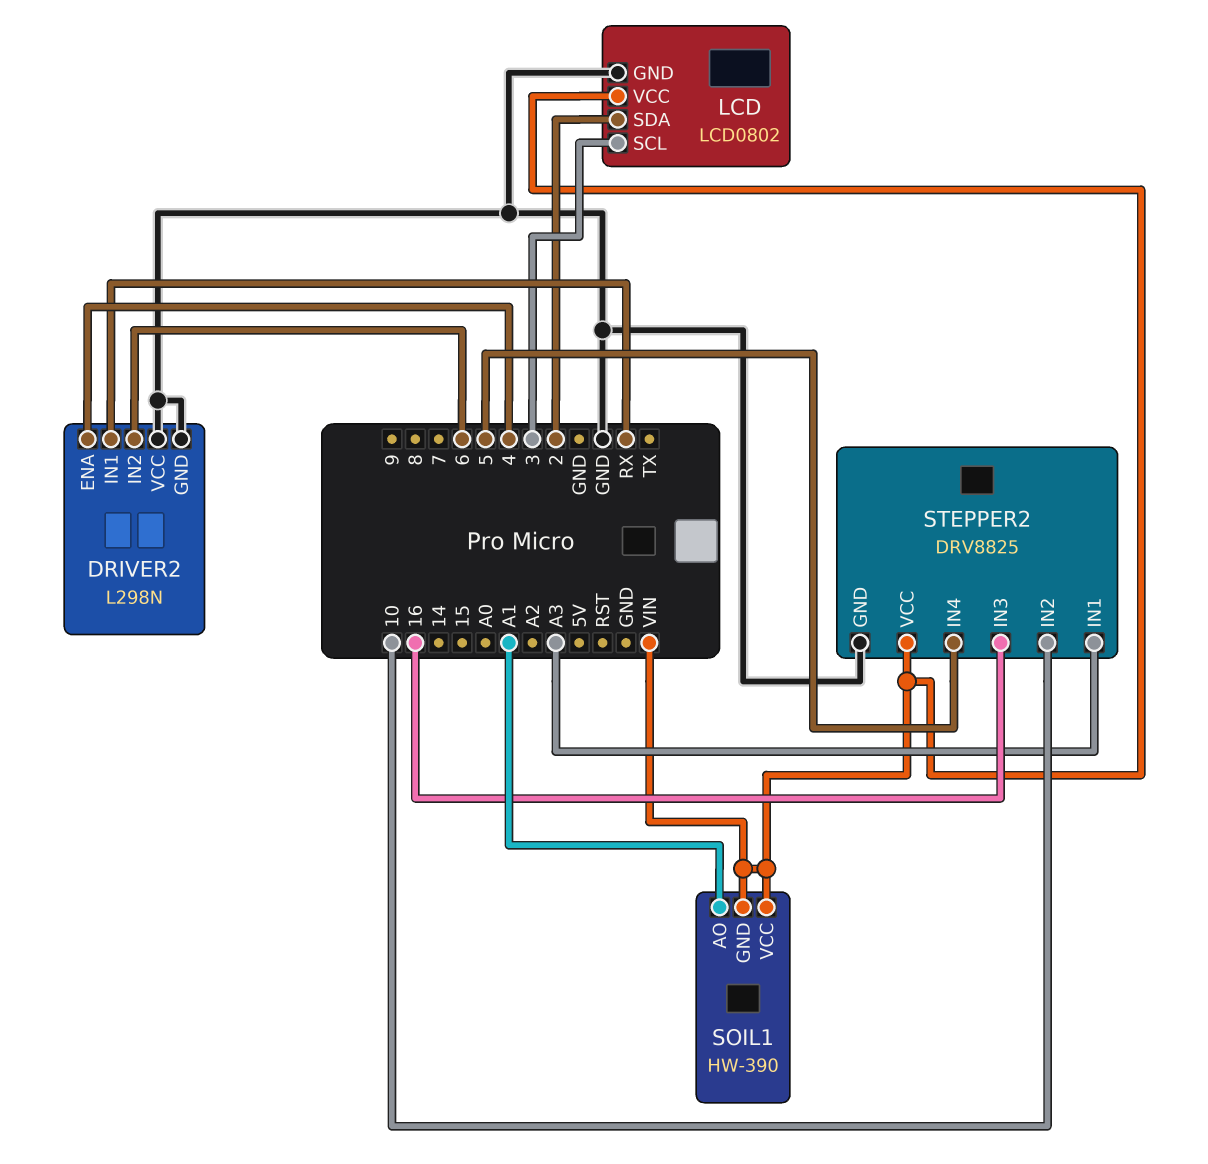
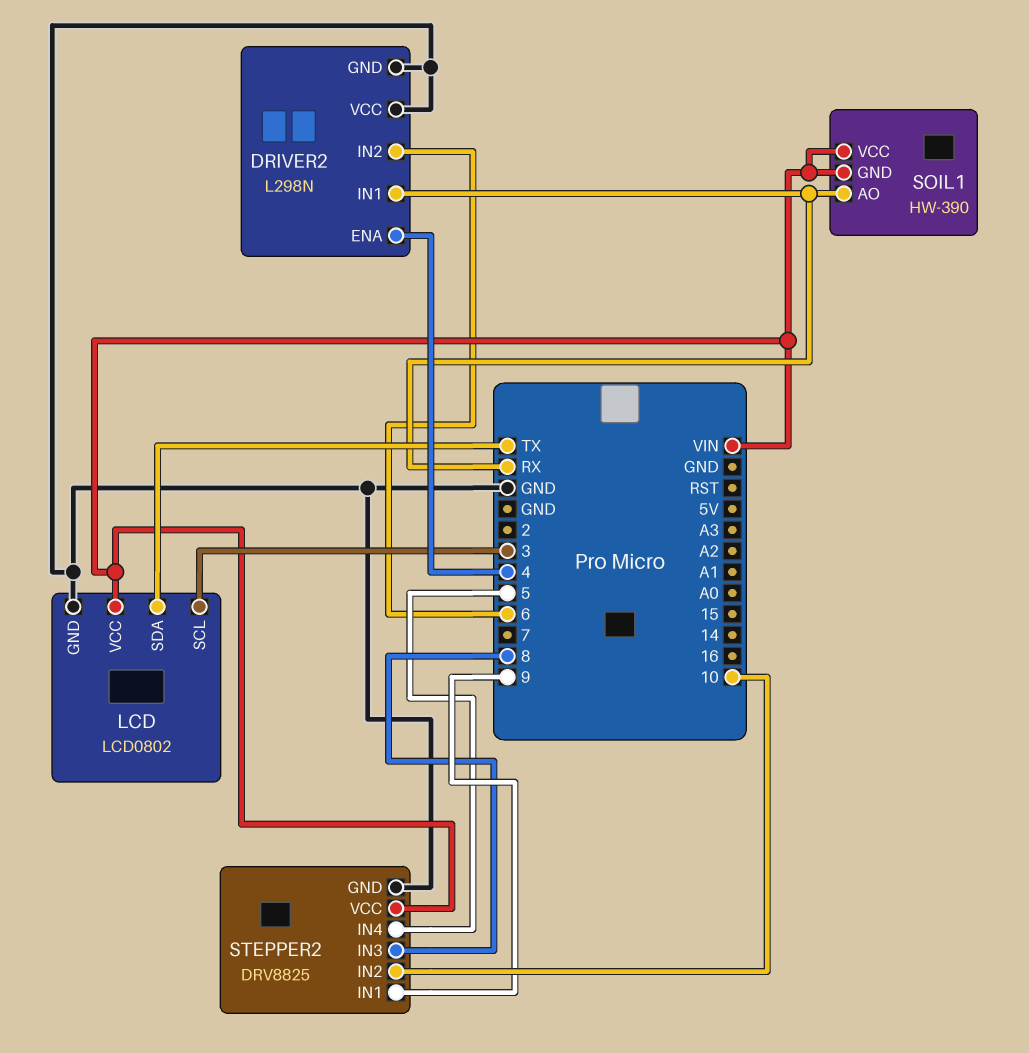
LCD pin SDA: 2 -> TX
SOIL1 pin AO: A1 -> RX
STEPPER2 pin IN1: A3 -> 9
STEPPER2 pin IN3: 16 -> 8

